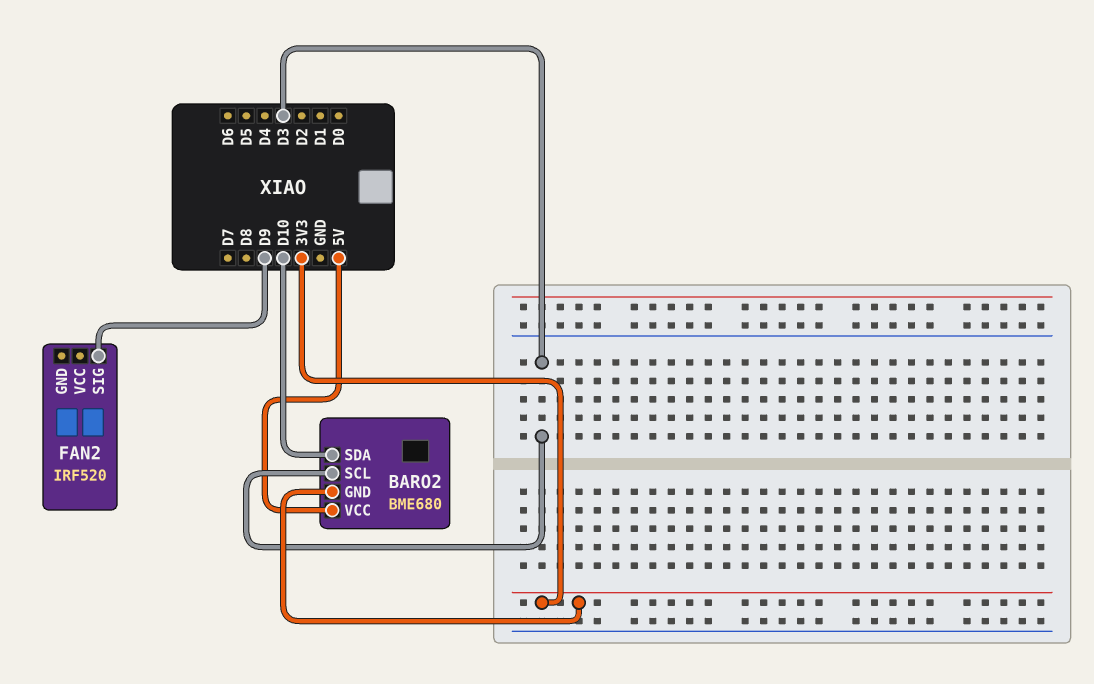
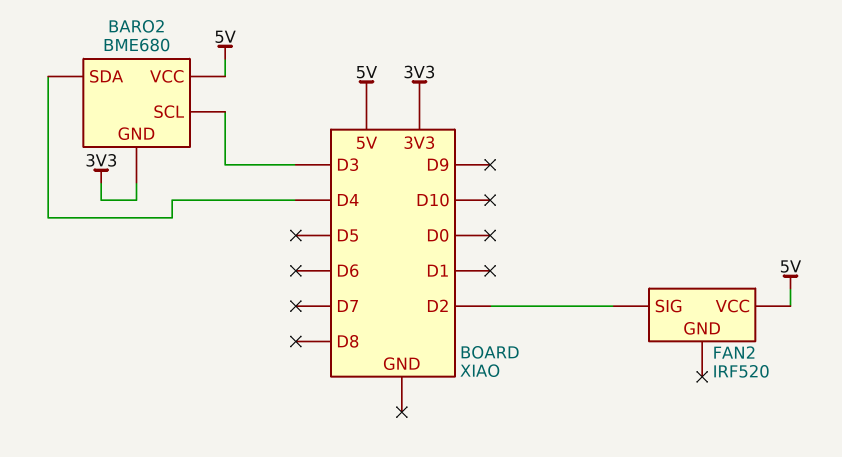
BARO2 pin SDA: D10 -> D4
FAN2 pin SIG: D9 -> D2
FAN2 pin VCC: none -> 5V

